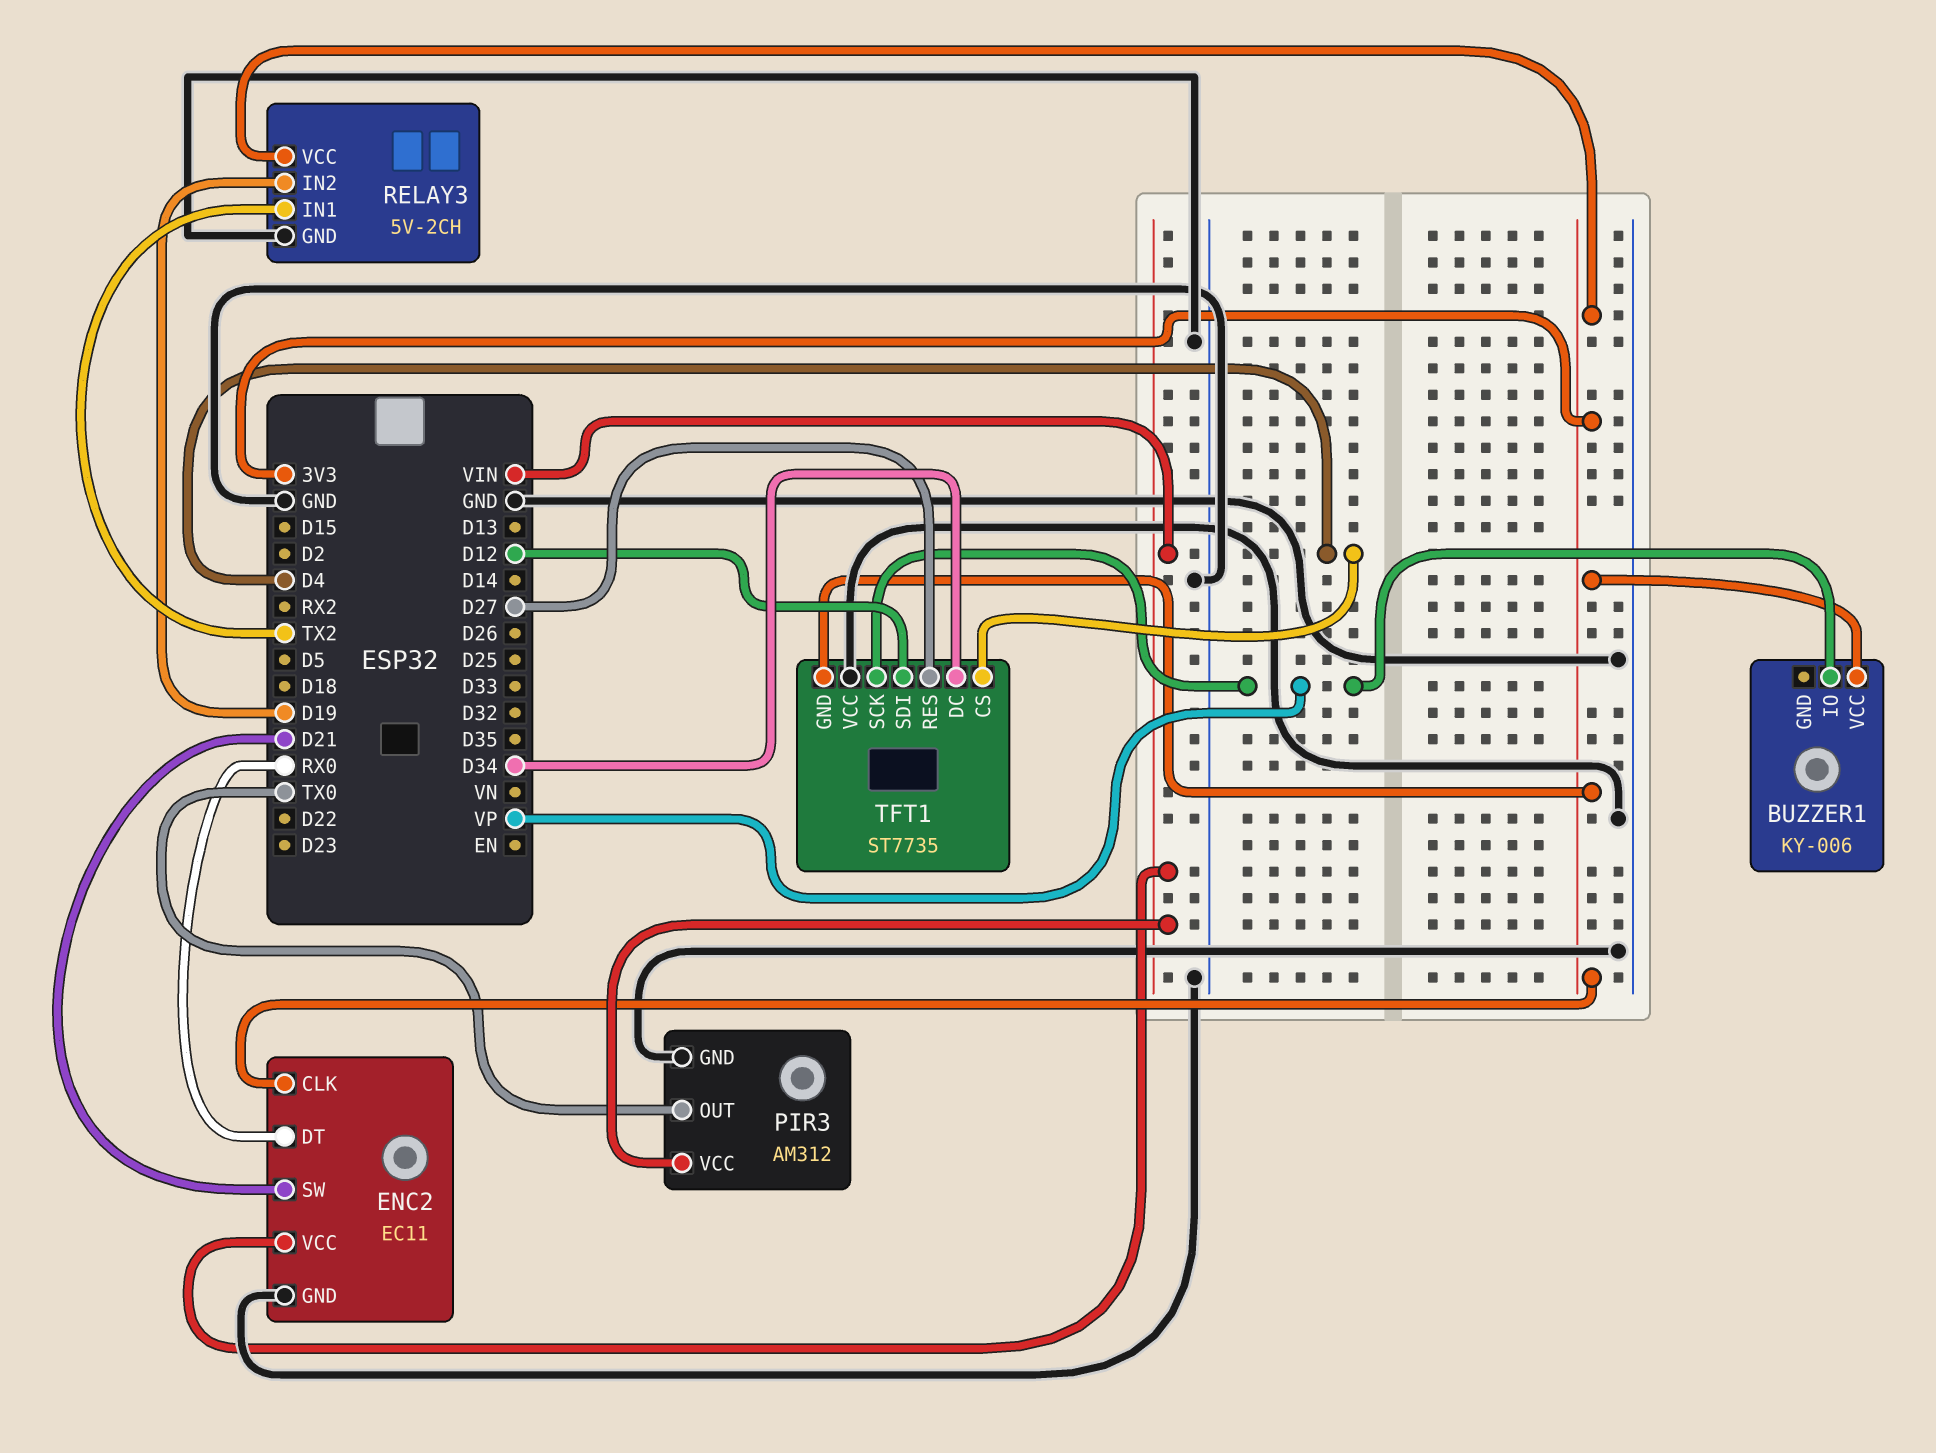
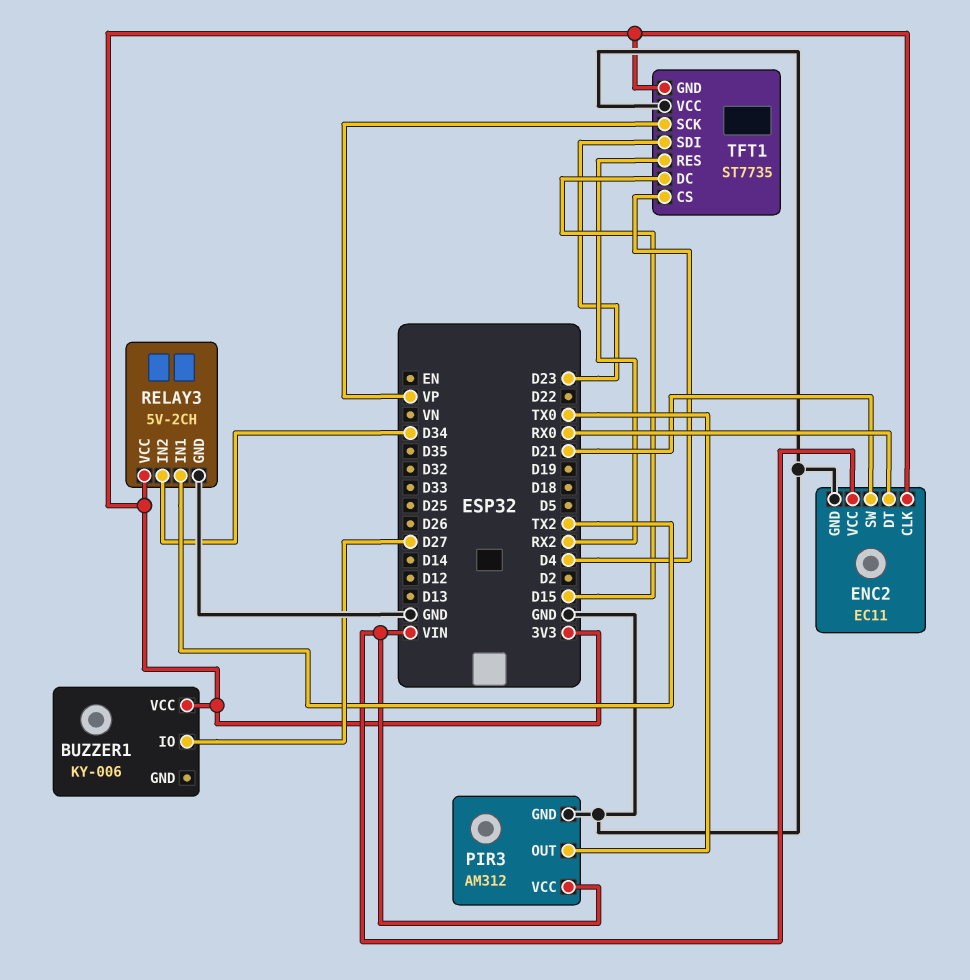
BUZZER1 pin IO: VP -> D27
RELAY3 pin IN2: D19 -> D34
TFT1 pin DC: D34 -> D15
TFT1 pin RES: D27 -> RX2
TFT1 pin SDI: D12 -> D23

